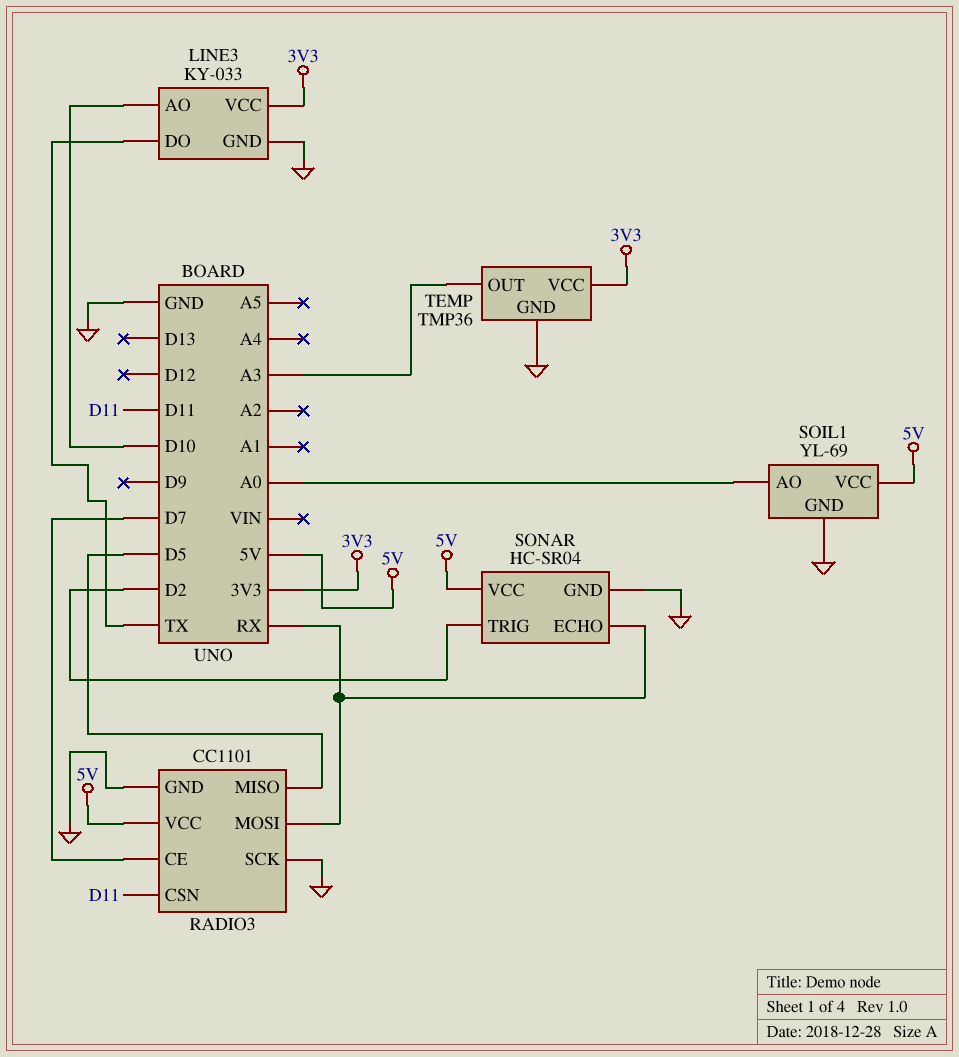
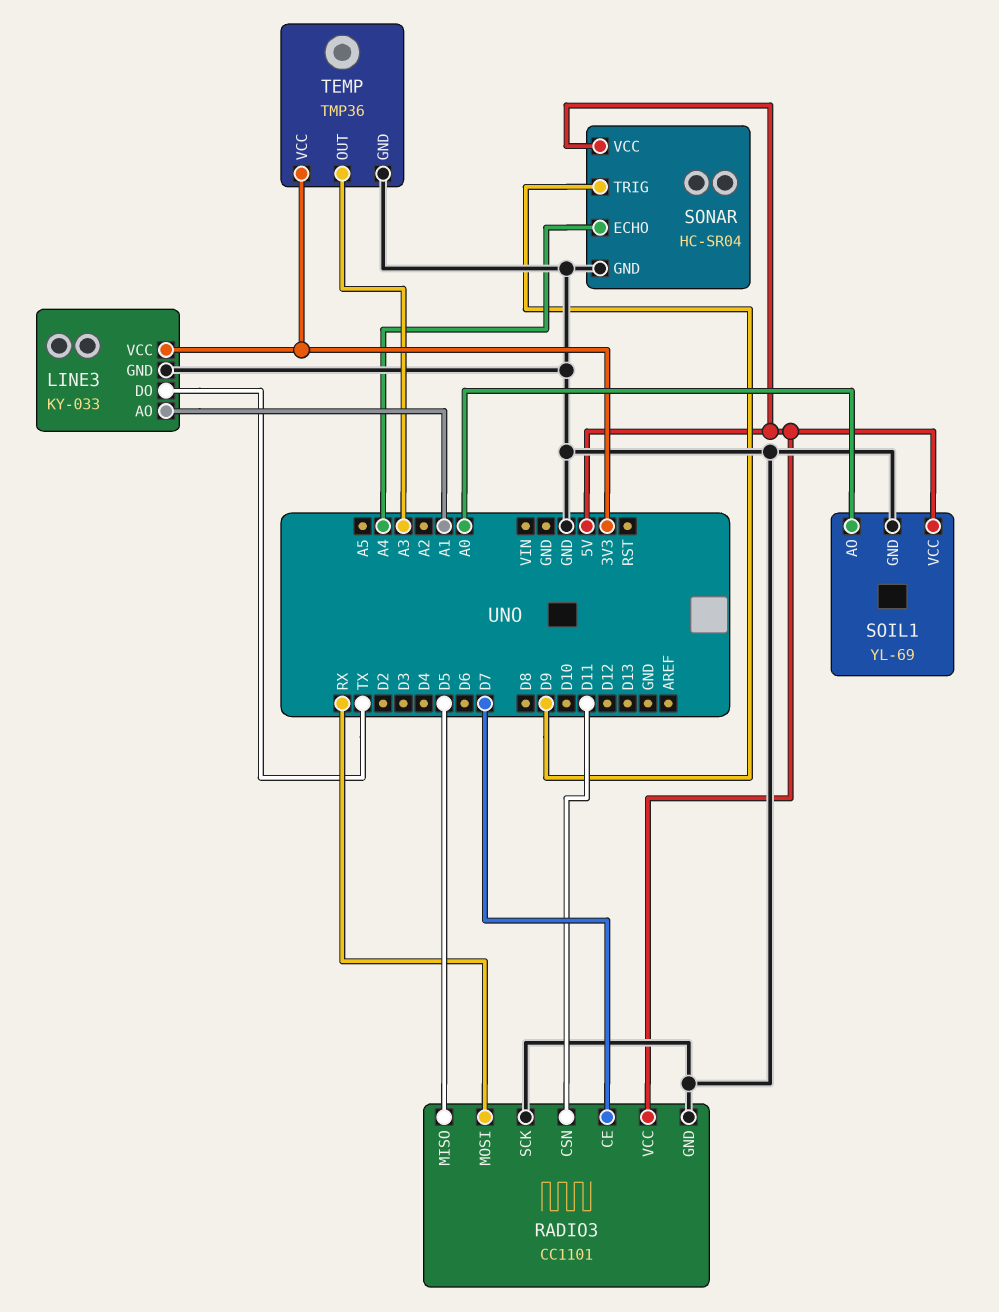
LINE3 pin AO: D10 -> A1
SONAR pin ECHO: RX -> A4
SONAR pin TRIG: D2 -> D9

